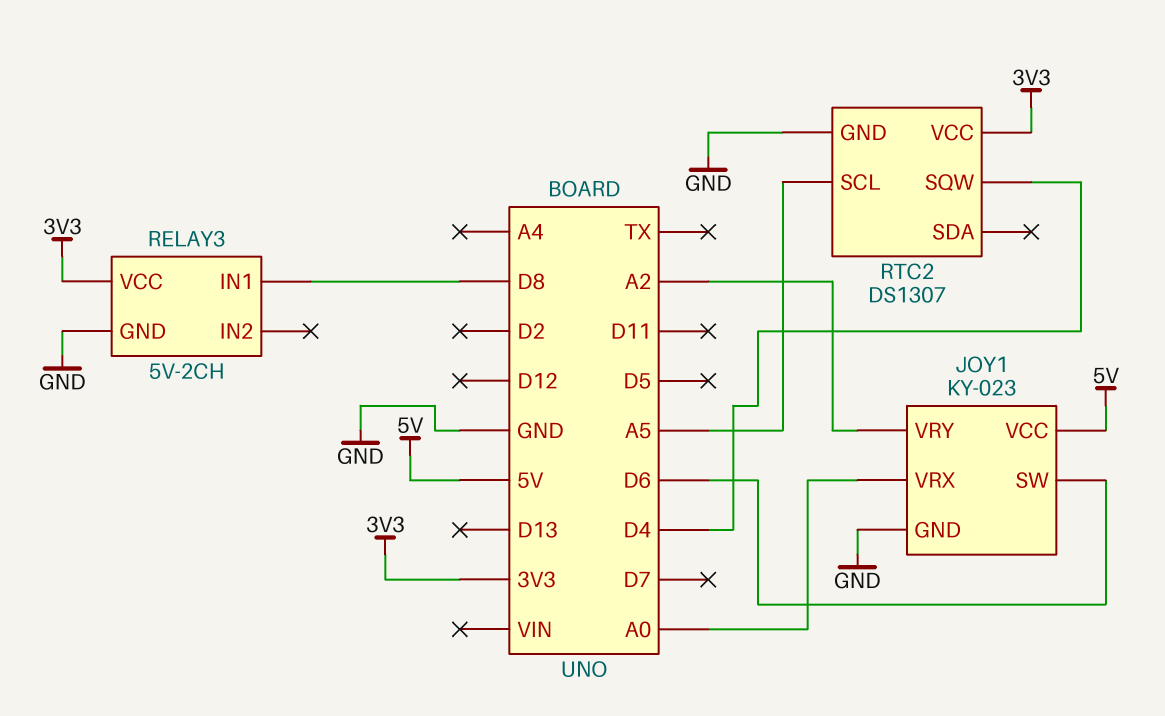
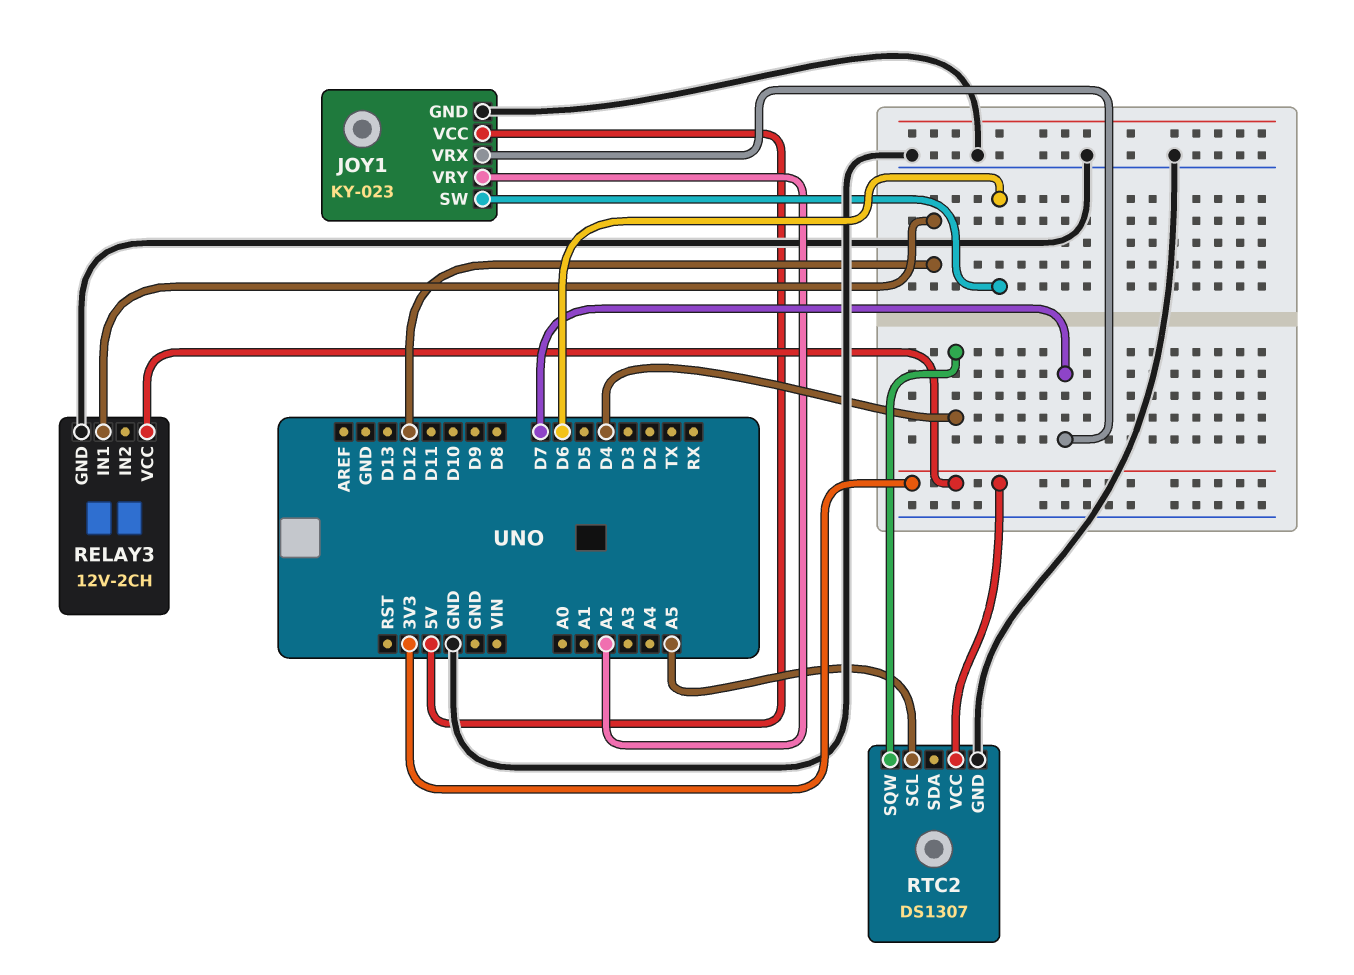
JOY1 pin VRX: A0 -> D7
RELAY3: 5V-2CH -> 12V-2CH
RELAY3 pin IN1: D8 -> D12

